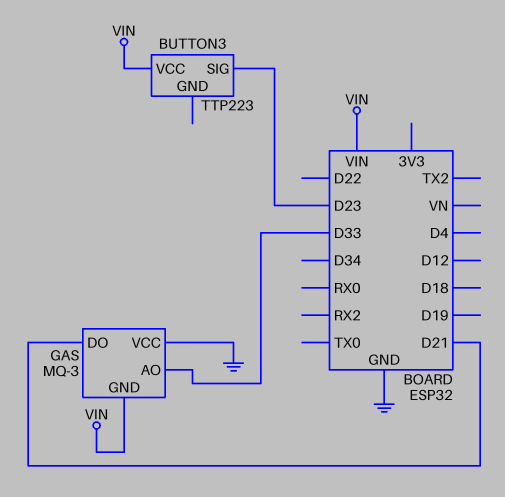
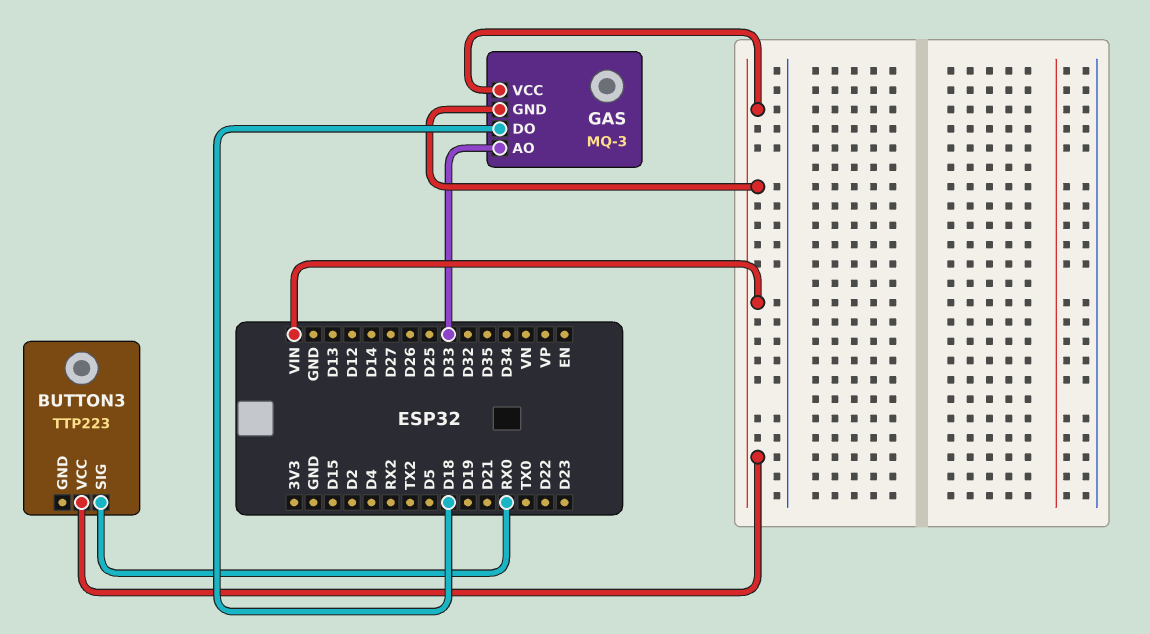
BUTTON3 pin SIG: D23 -> RX0
GAS pin DO: D21 -> D18
GAS pin VCC: GND -> VIN

